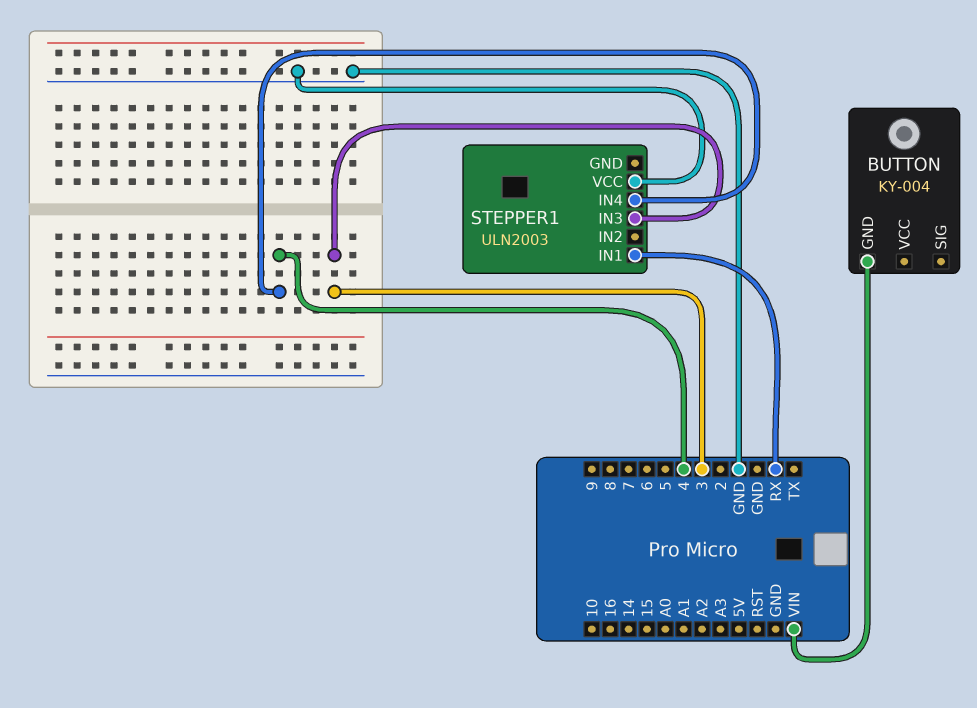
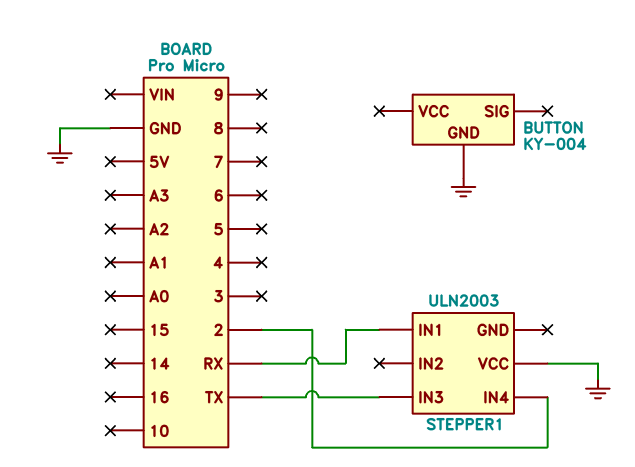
BUTTON pin GND: VIN -> GND
STEPPER1 pin IN3: 3 -> TX
STEPPER1 pin IN4: 4 -> 2

